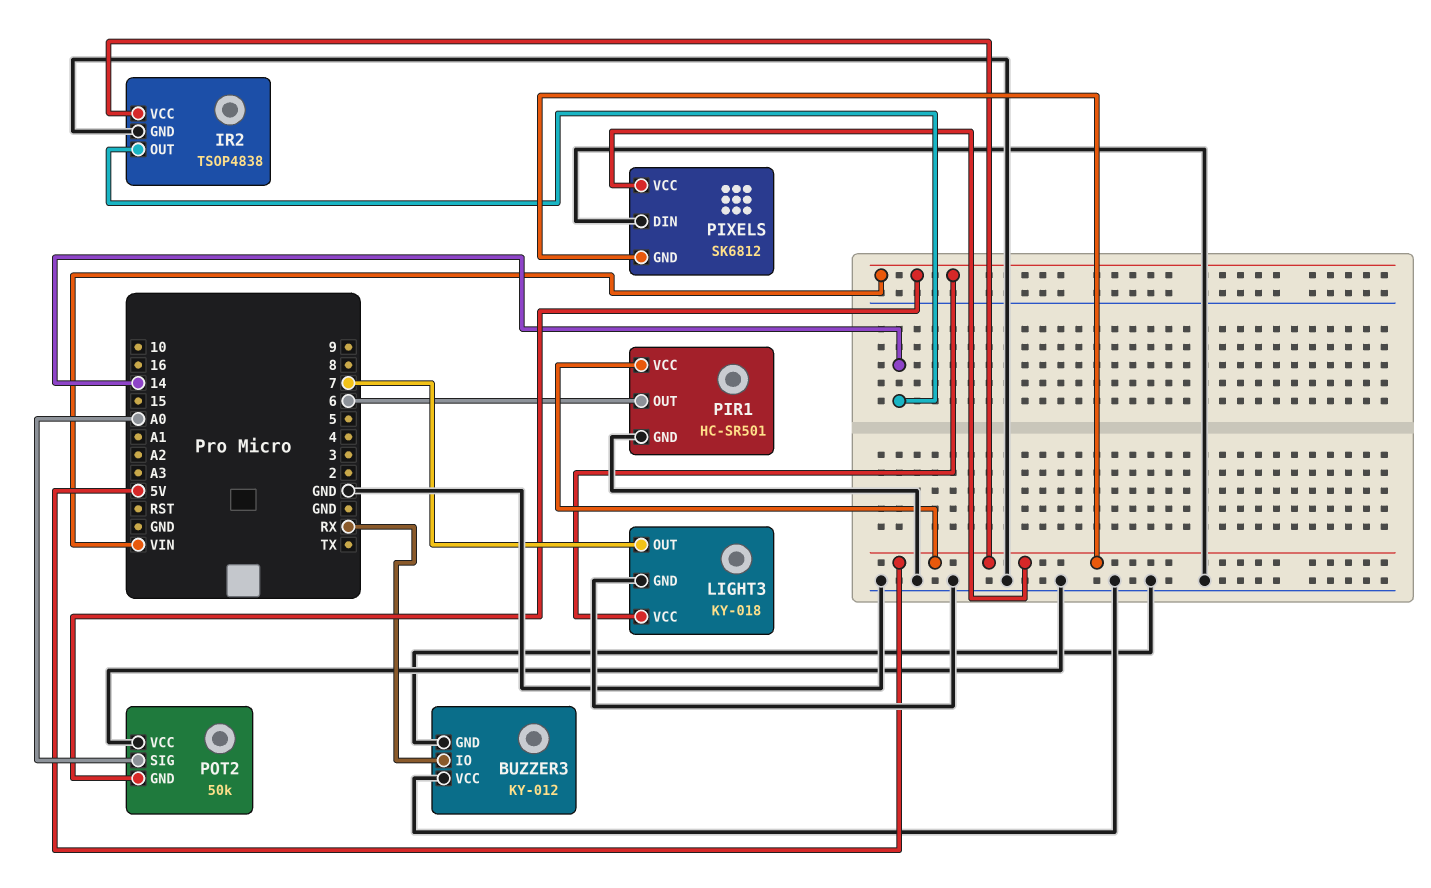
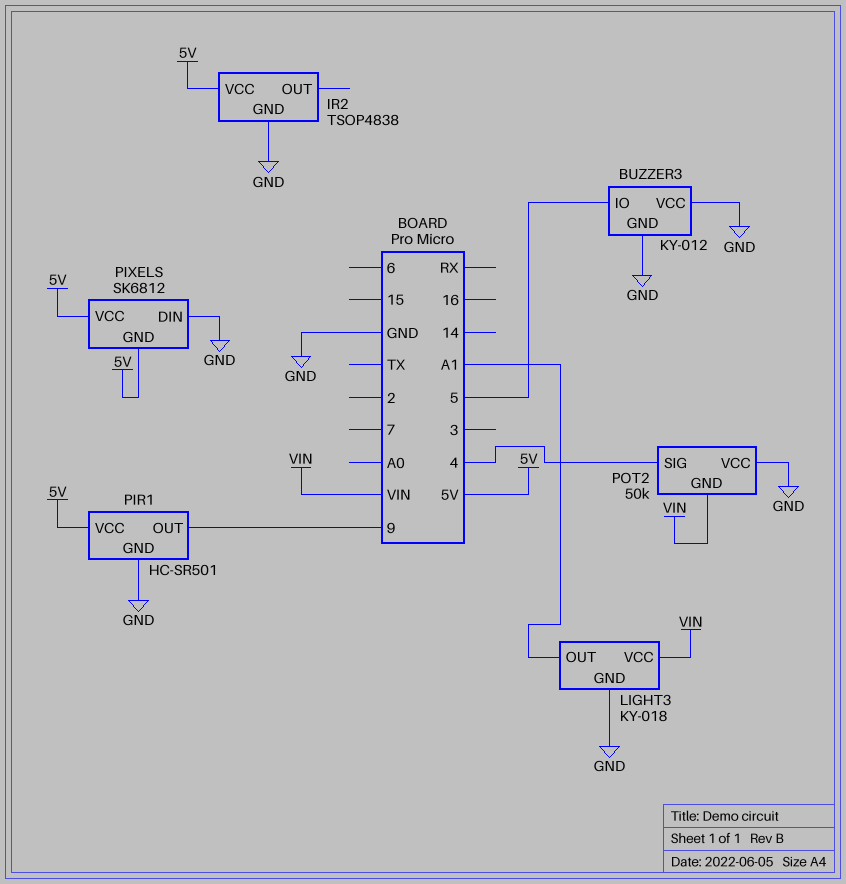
BUZZER3 pin IO: RX -> 5
IR2 pin OUT: 14 -> none
LIGHT3 pin OUT: 7 -> A1
PIR1 pin OUT: 6 -> 9
POT2 pin SIG: A0 -> 4

